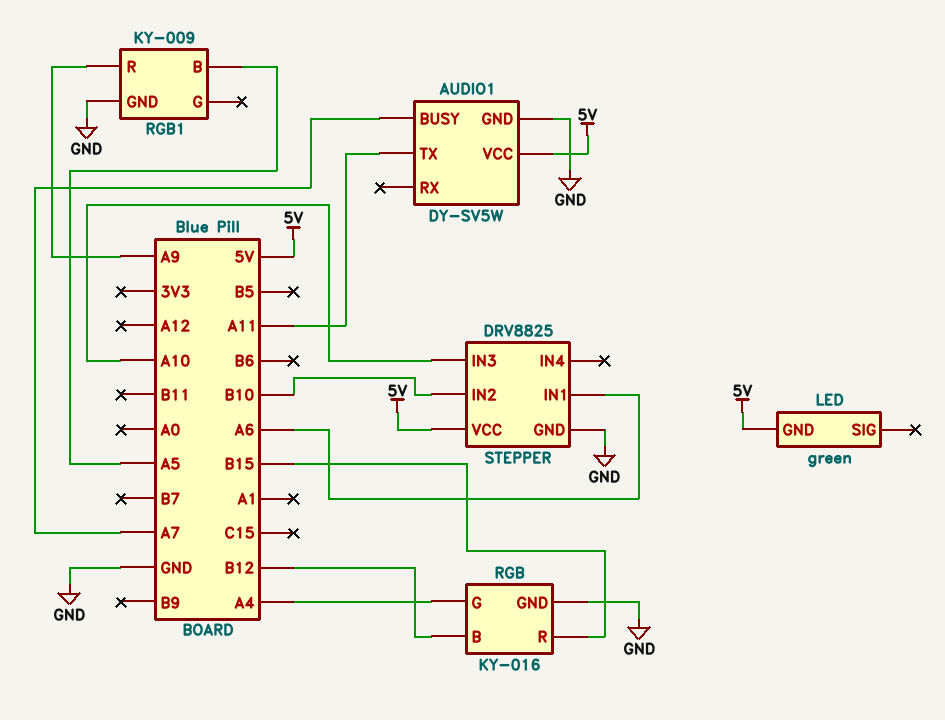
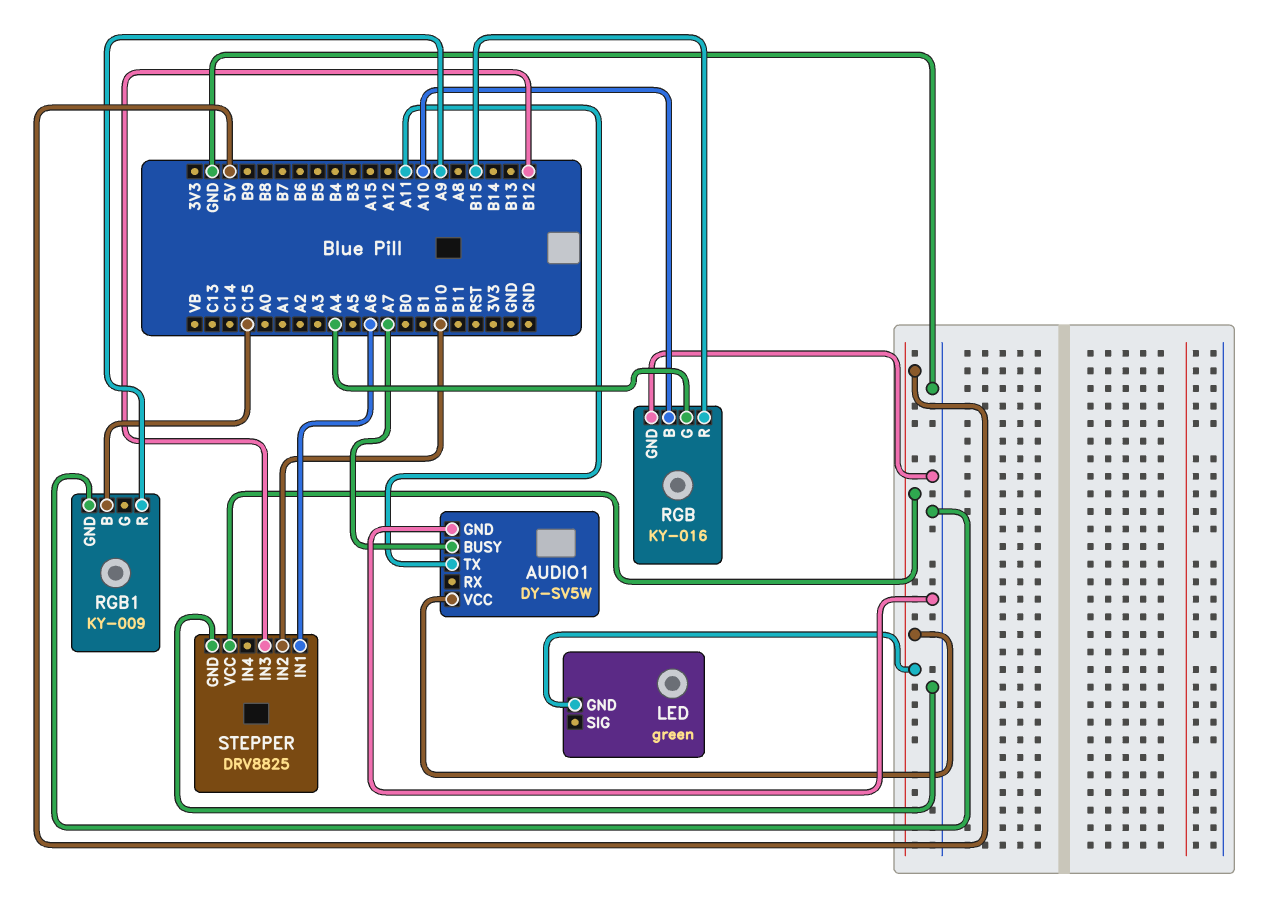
RGB pin B: B12 -> A10
RGB1 pin B: A5 -> C15
STEPPER pin IN3: A10 -> B12

